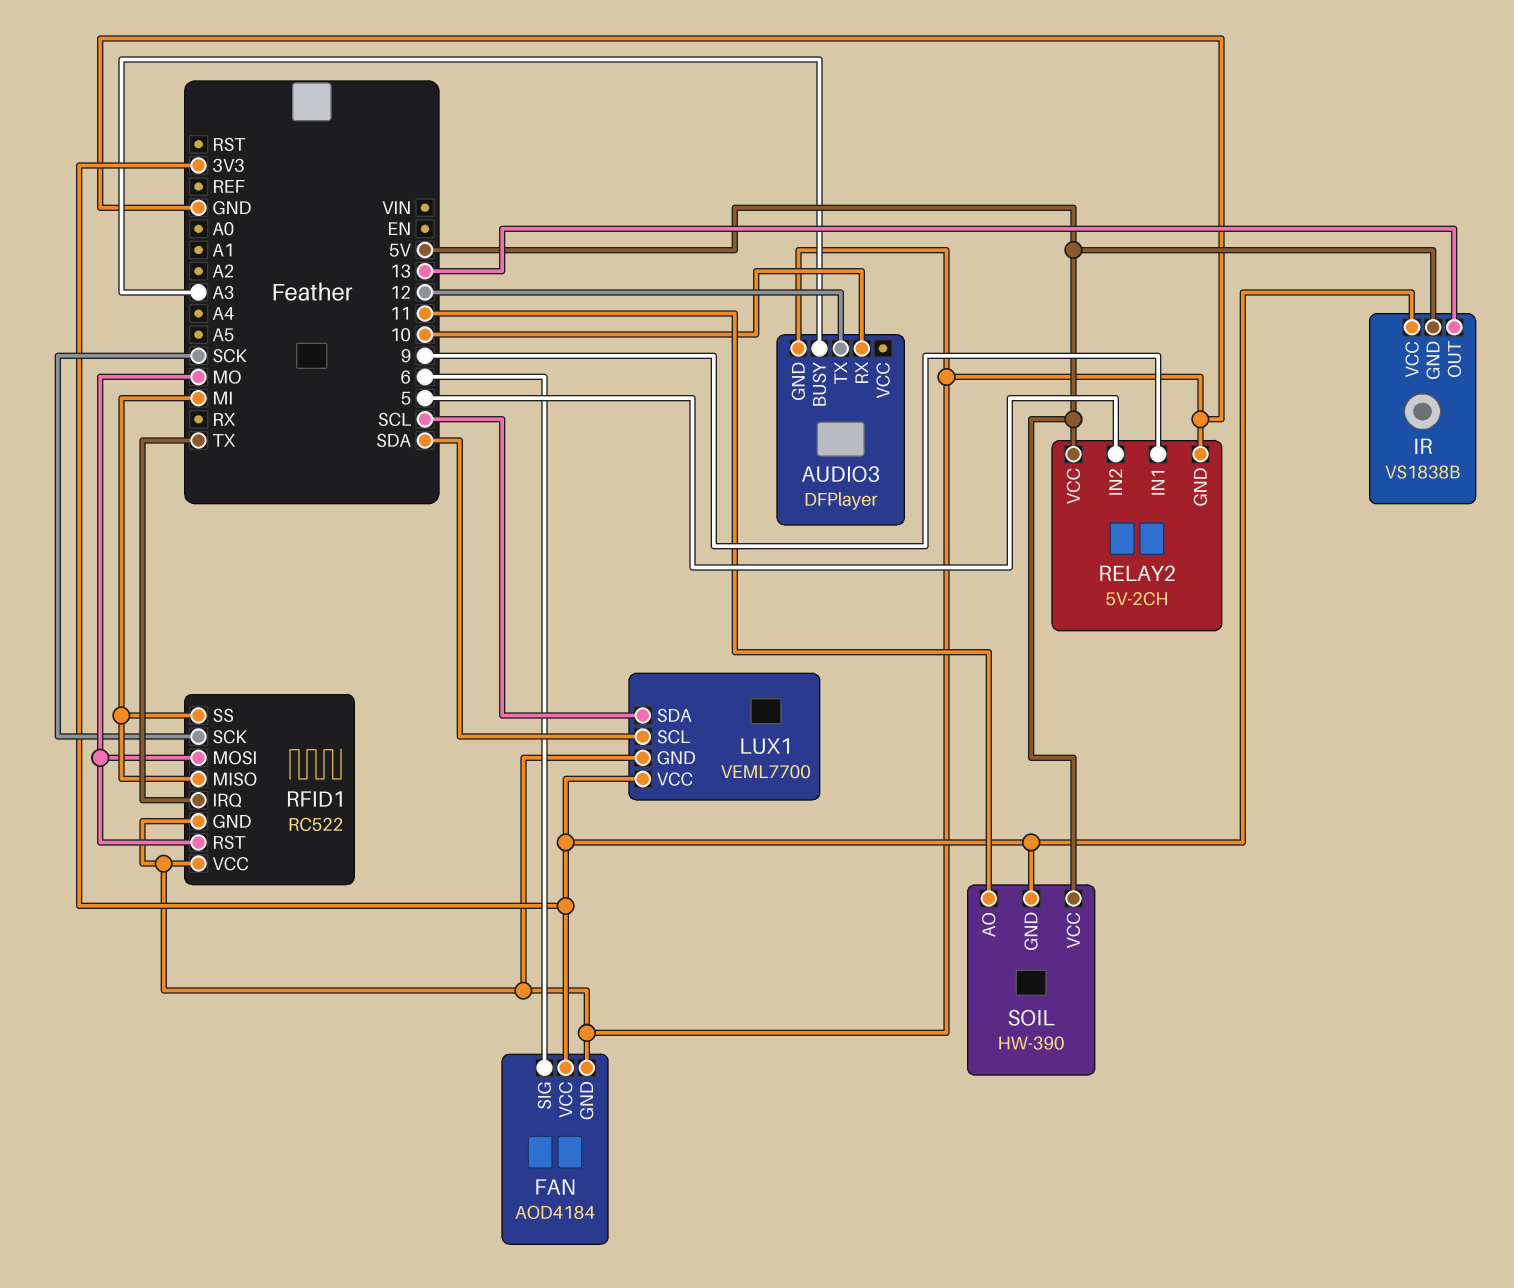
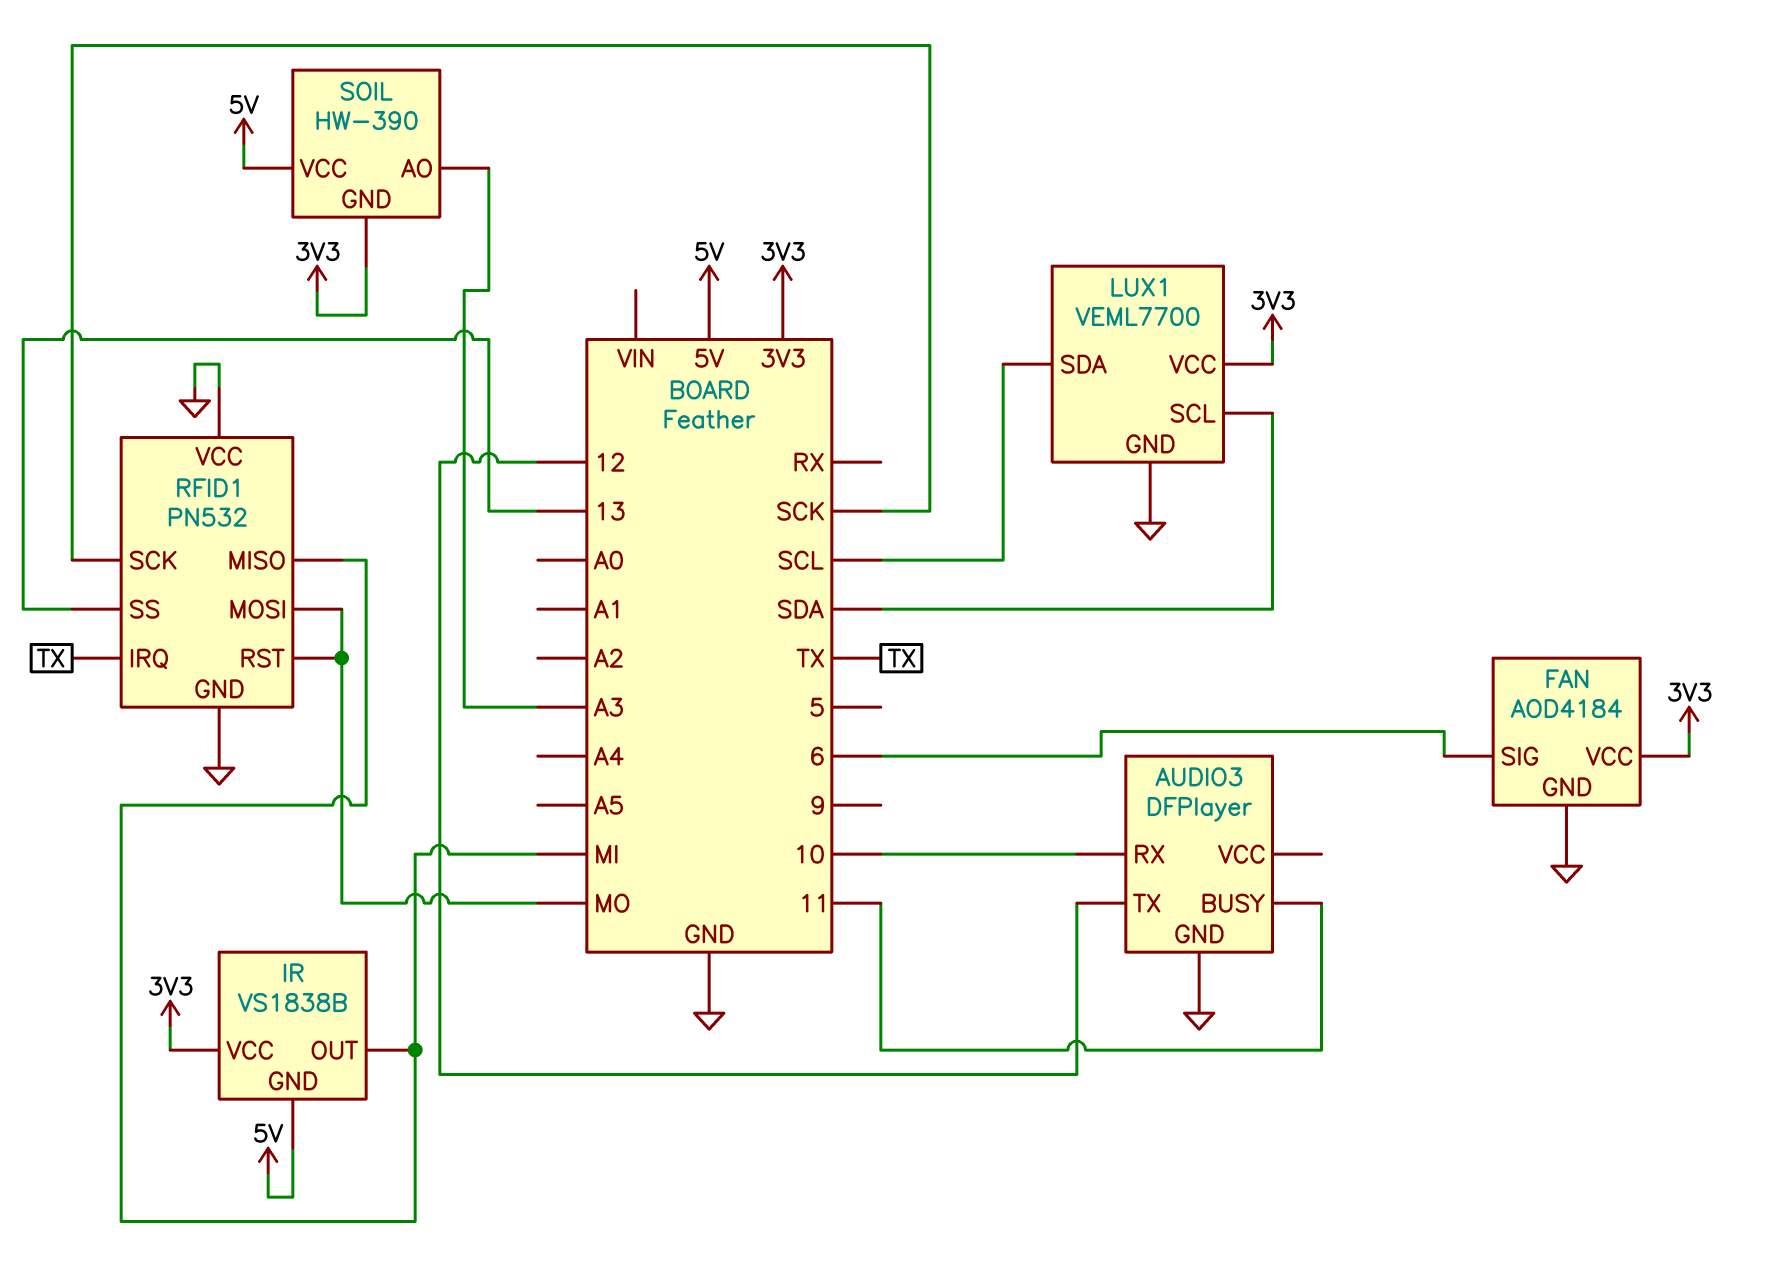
AUDIO3 pin BUSY: A3 -> 11
IR pin OUT: 13 -> MI
RELAY2: 5V-2CH -> none
RELAY2 pin GND: GND -> none
RELAY2 pin IN1: 9 -> none
RELAY2 pin IN2: 5 -> none
RELAY2 pin VCC: 5V -> none
RFID1: RC522 -> PN532
RFID1 pin SS: MI -> 13
SOIL pin AO: 11 -> A3

